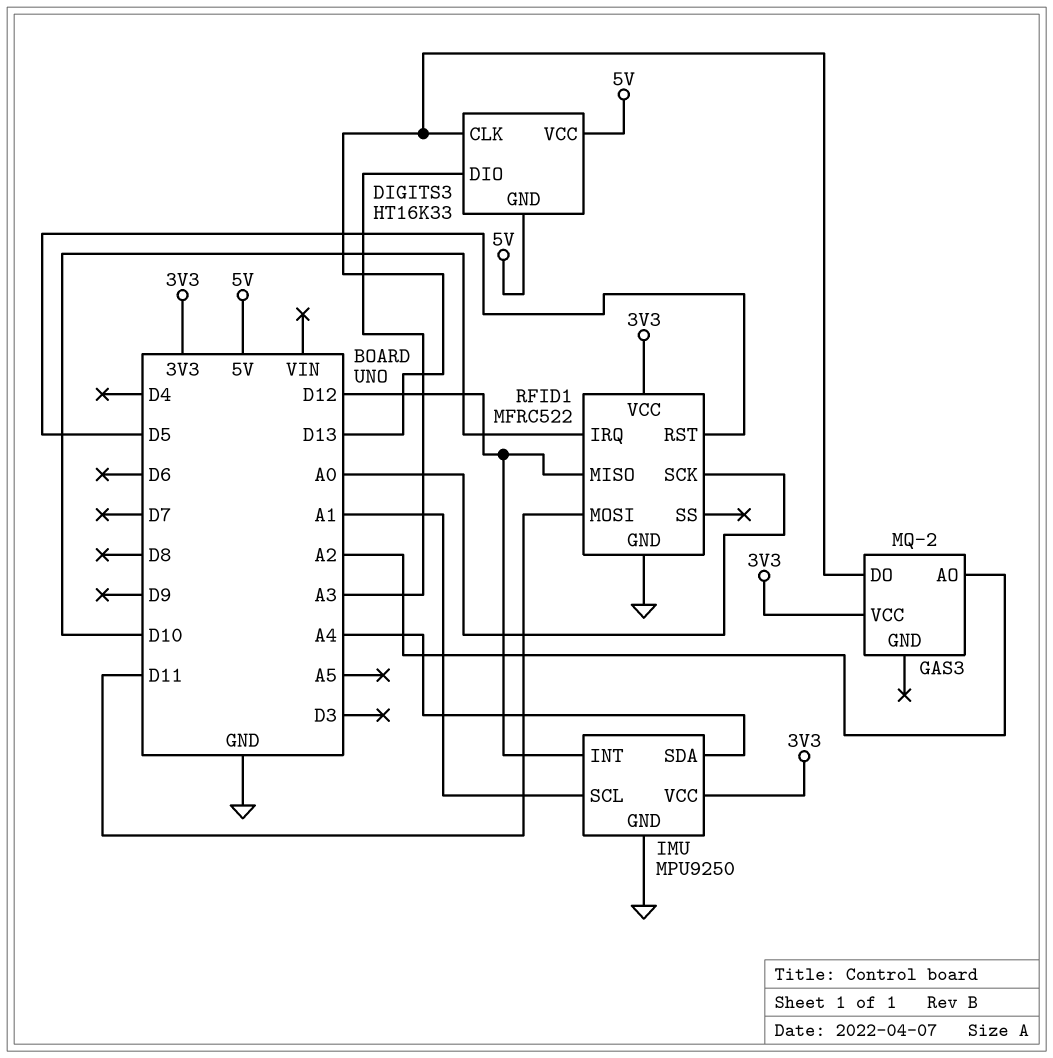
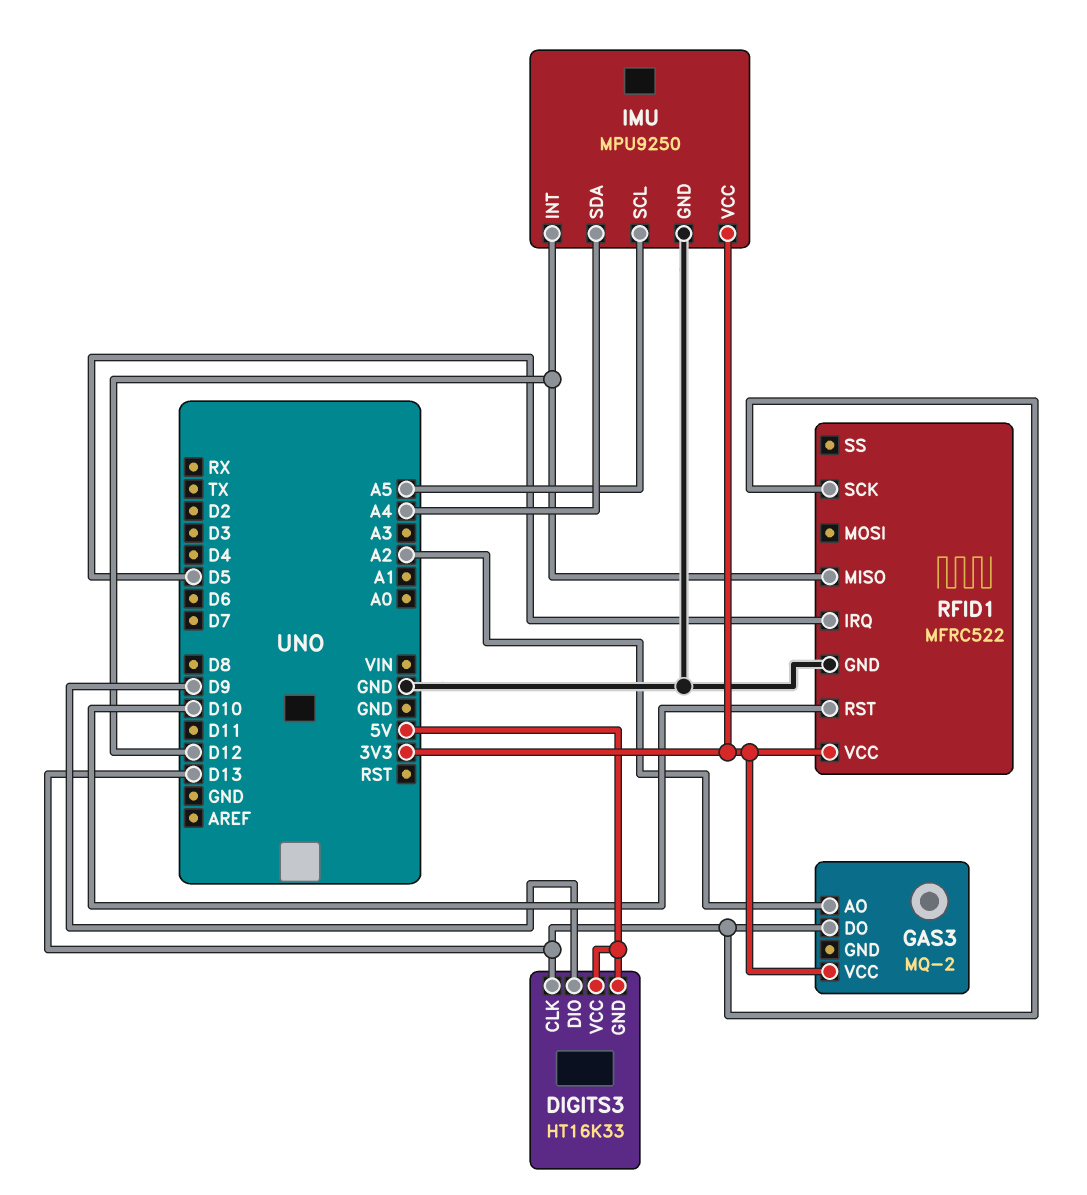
DIGITS3 pin DIO: A3 -> D9
IMU pin SCL: A1 -> A5
RFID1 pin IRQ: D10 -> D5
RFID1 pin MOSI: D11 -> none
RFID1 pin RST: D5 -> D10
RFID1 pin SCK: A0 -> D13

